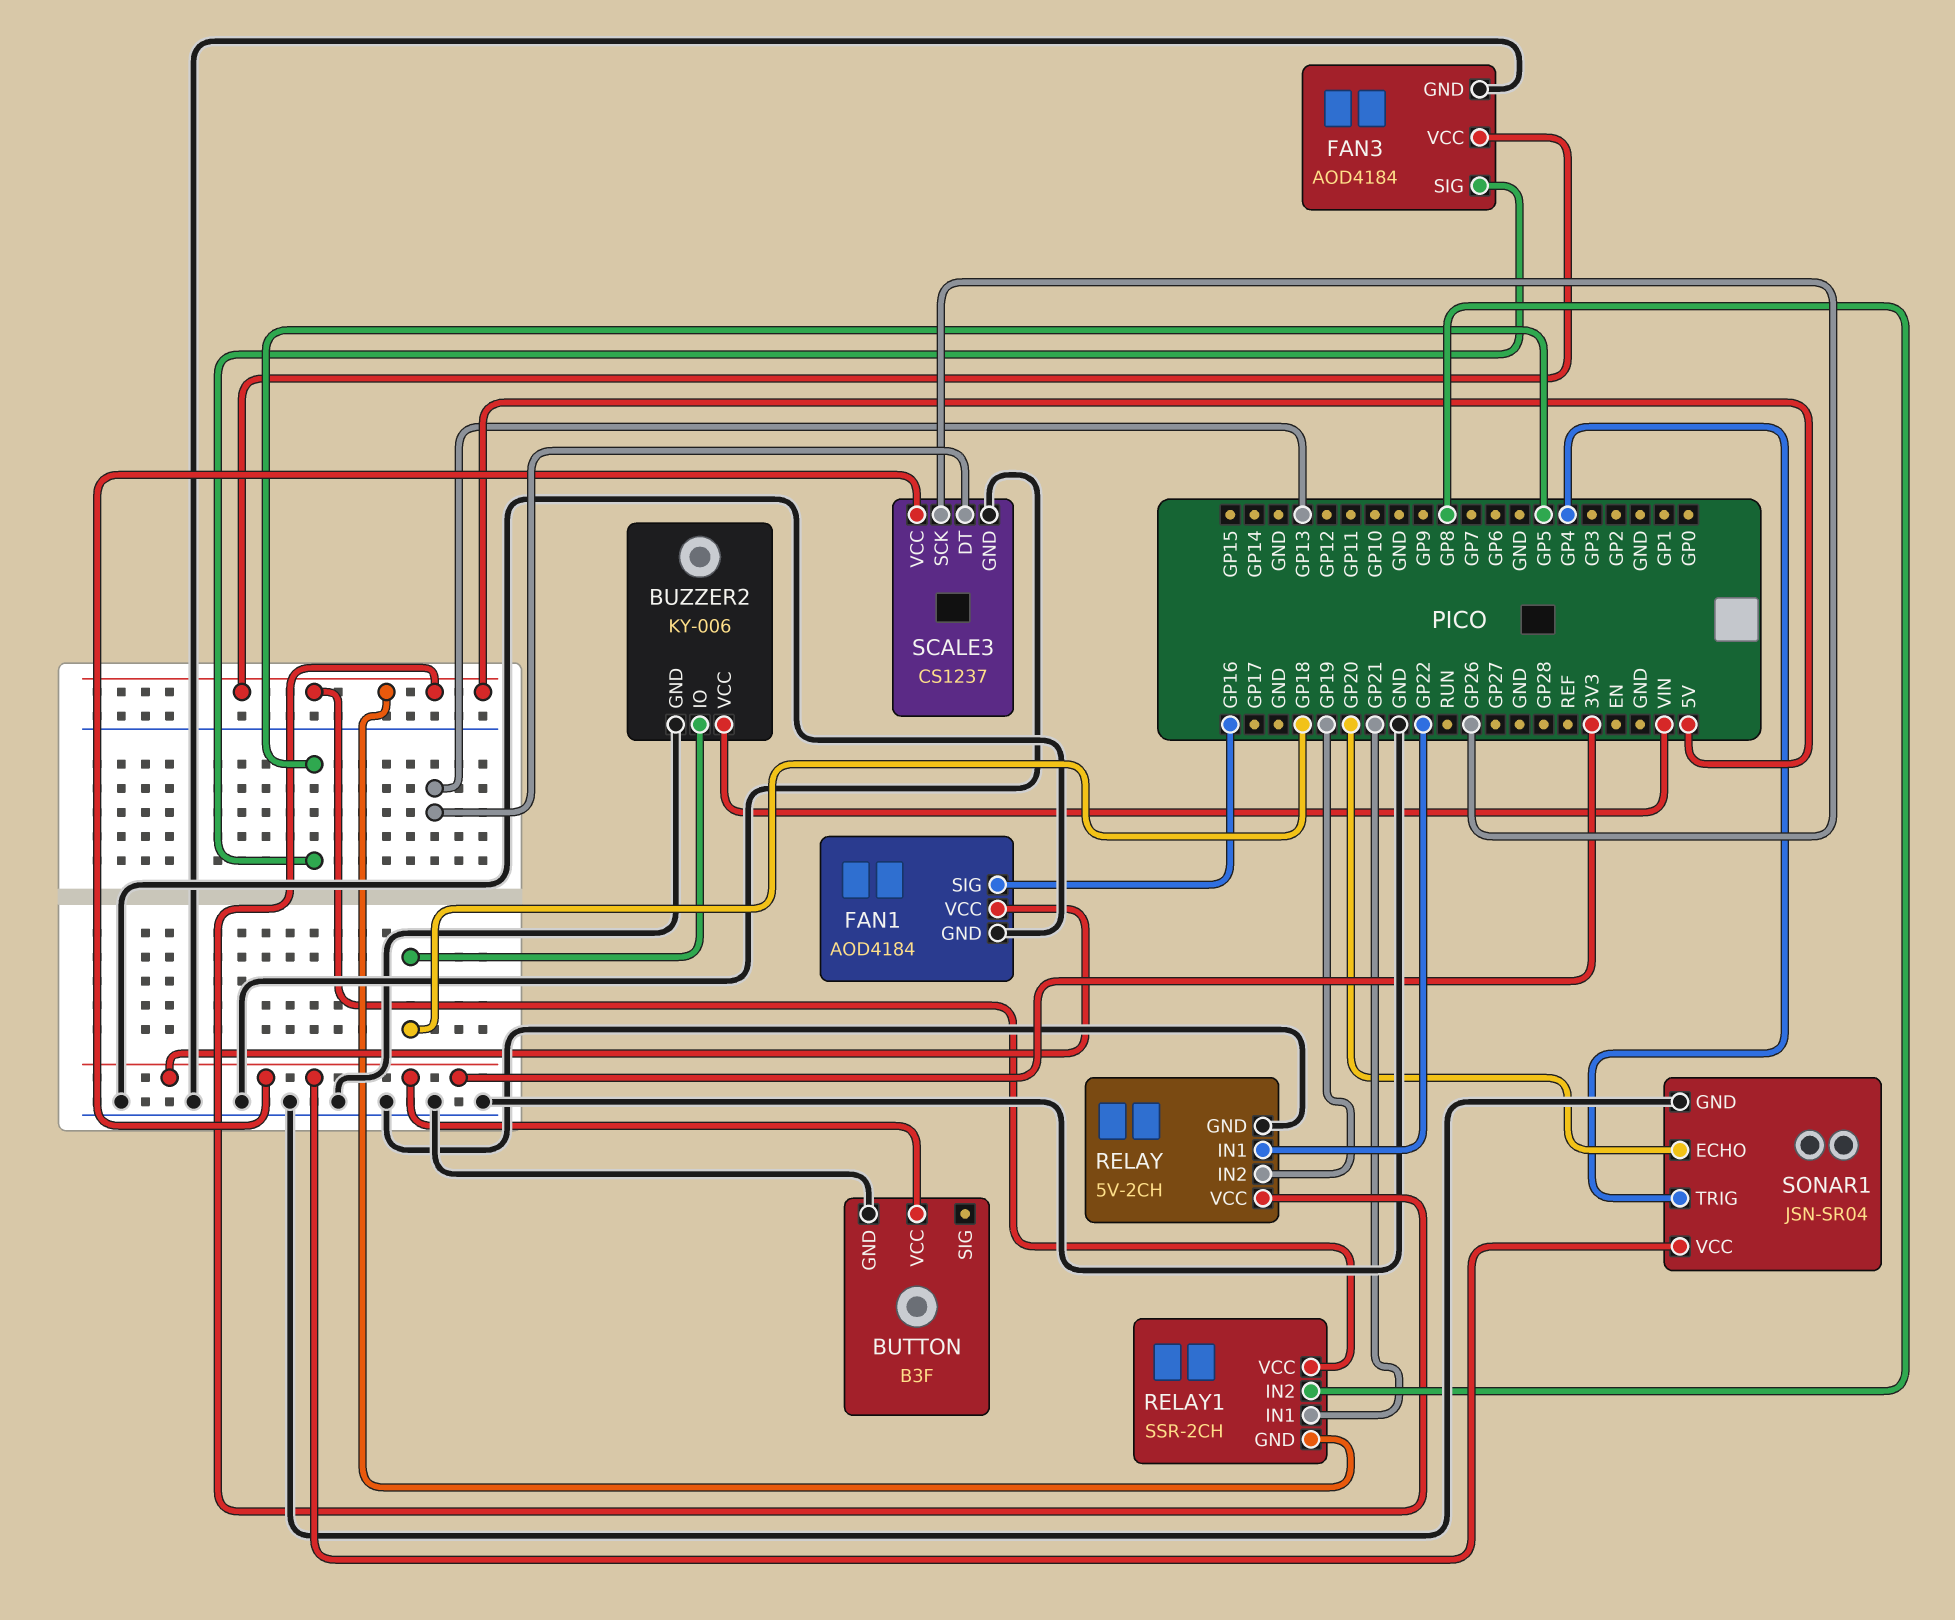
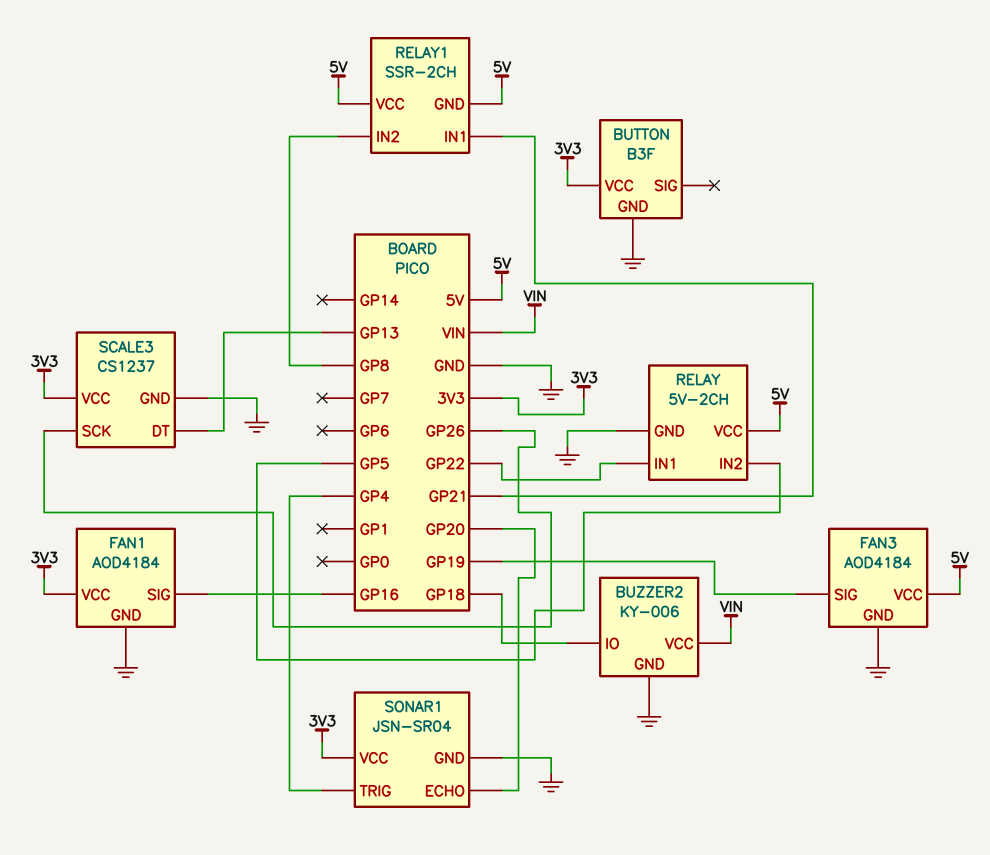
FAN3 pin SIG: GP5 -> GP19
RELAY pin IN2: GP19 -> GP5

